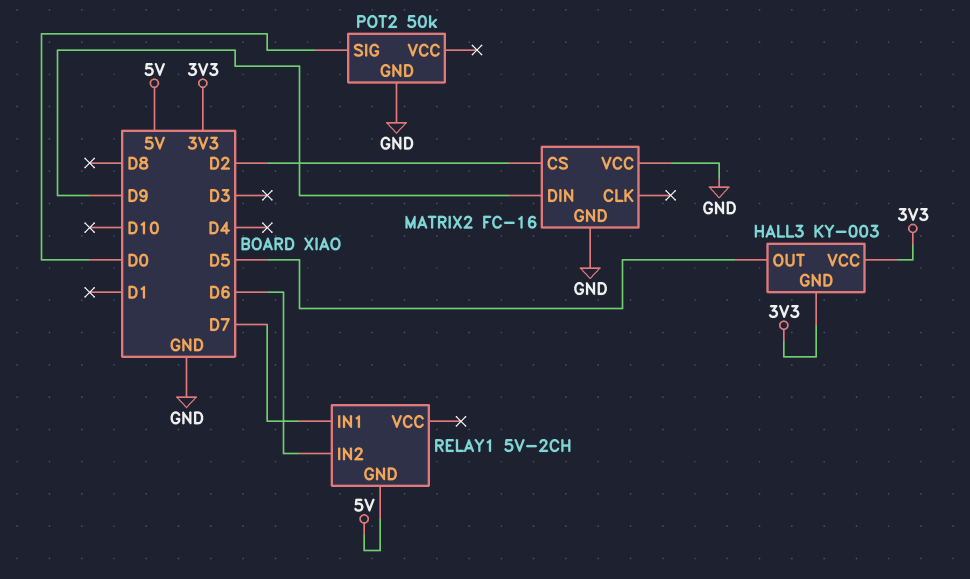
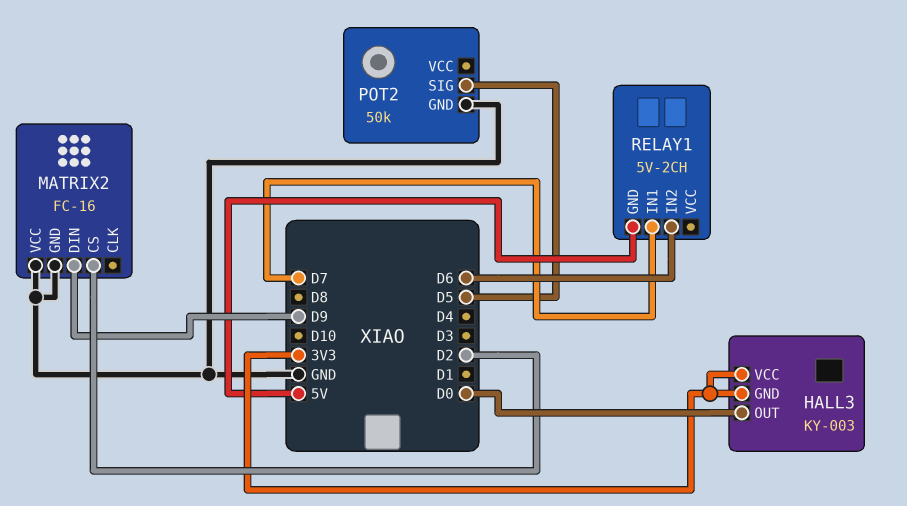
HALL3 pin OUT: D5 -> D0
POT2 pin SIG: D0 -> D5

